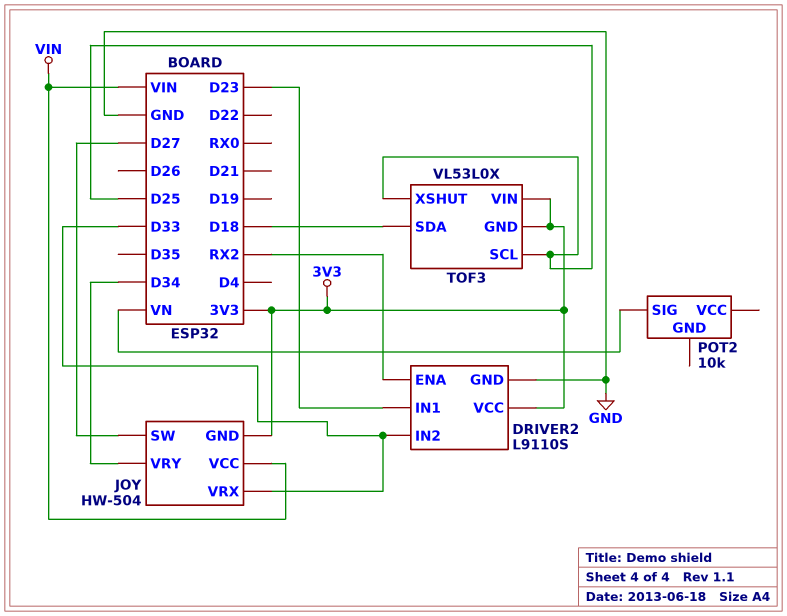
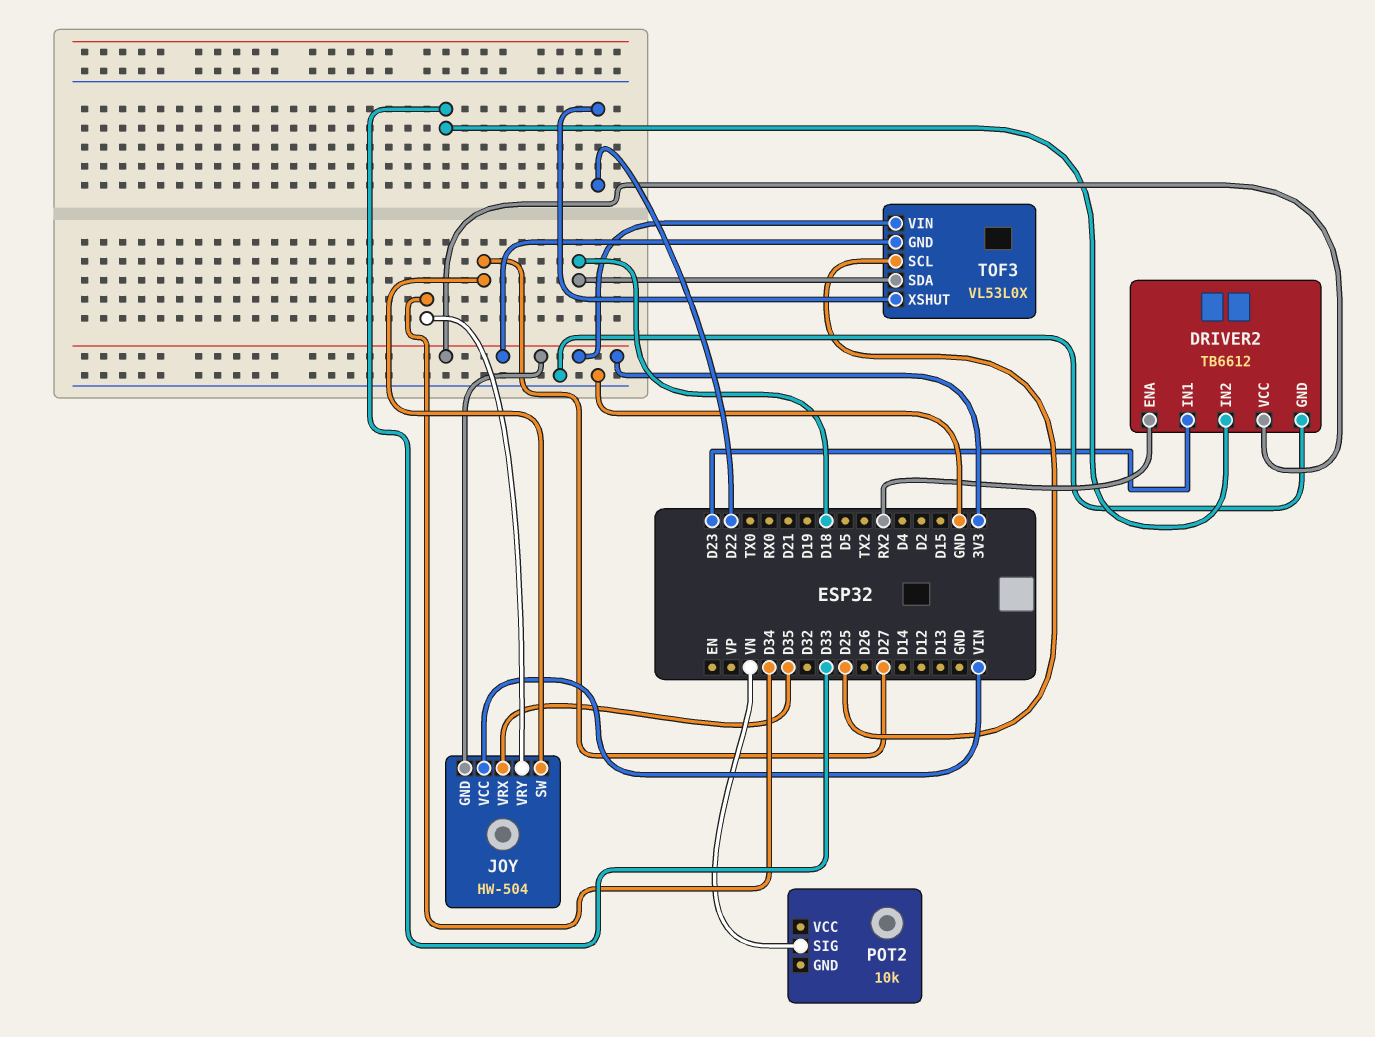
DRIVER2: L9110S -> TB6612
JOY pin VRX: D33 -> D35
TOF3 pin XSHUT: D25 -> D22

